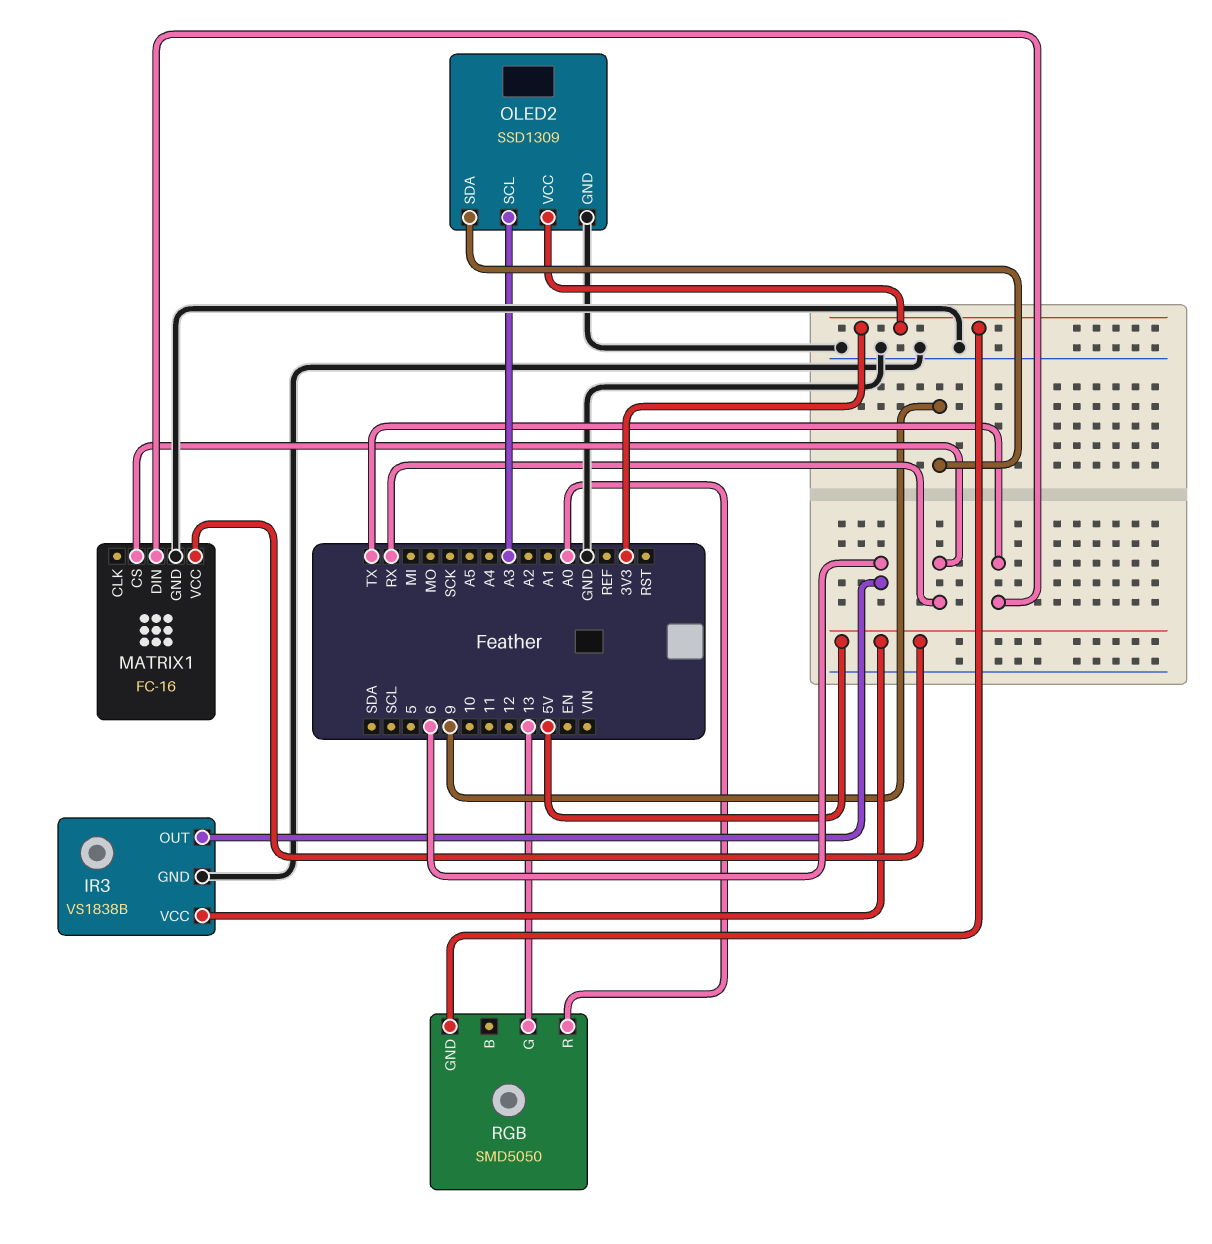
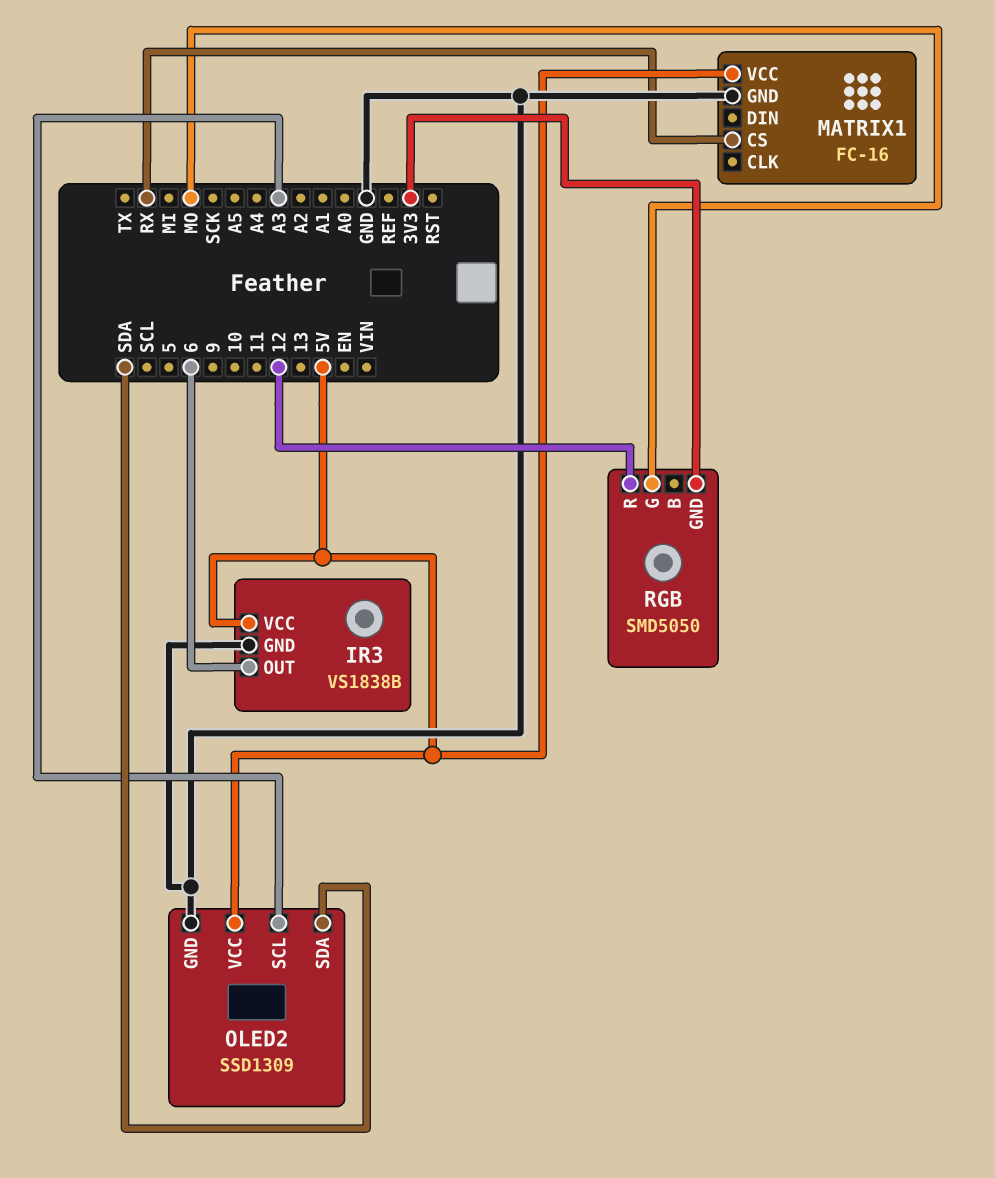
MATRIX1 pin DIN: TX -> none
OLED2 pin SDA: 9 -> SDA
OLED2 pin VCC: 3V3 -> 5V
RGB pin G: 13 -> MO
RGB pin R: A0 -> 12

